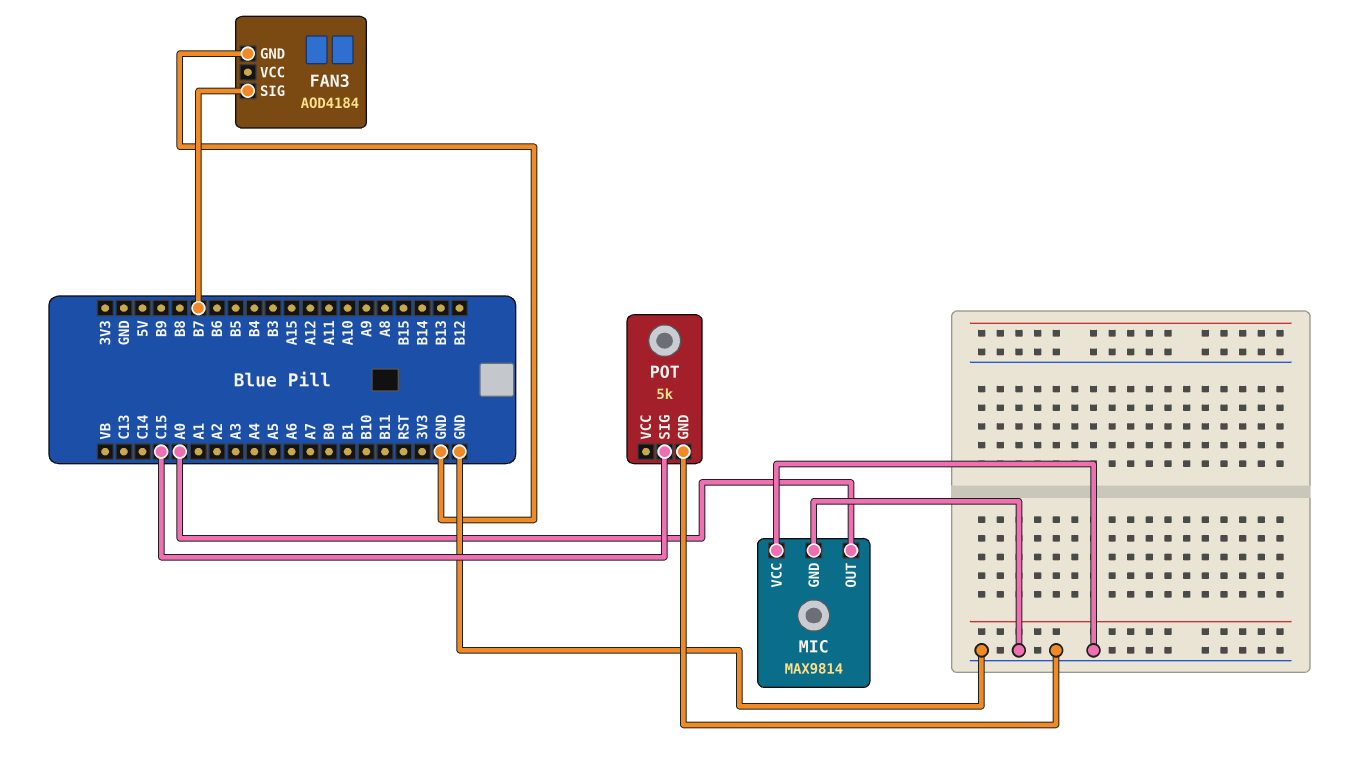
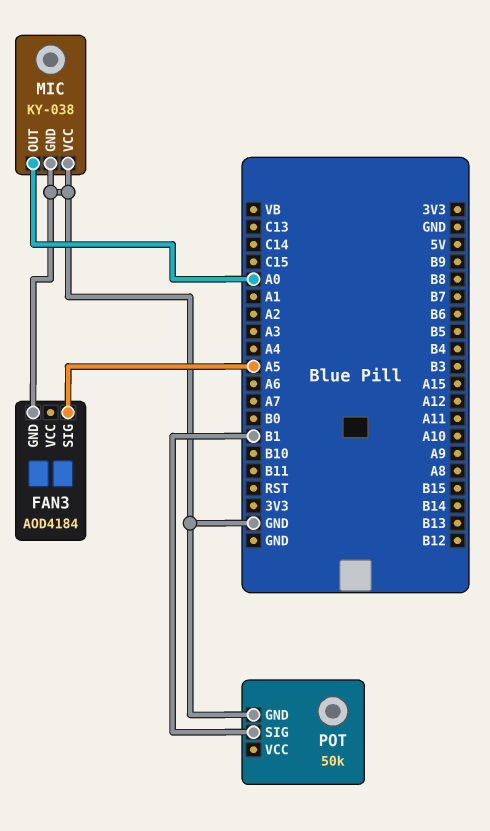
FAN3 pin SIG: B7 -> A5
MIC: MAX9814 -> KY-038
POT: 5k -> 50k
POT pin SIG: C15 -> B1

